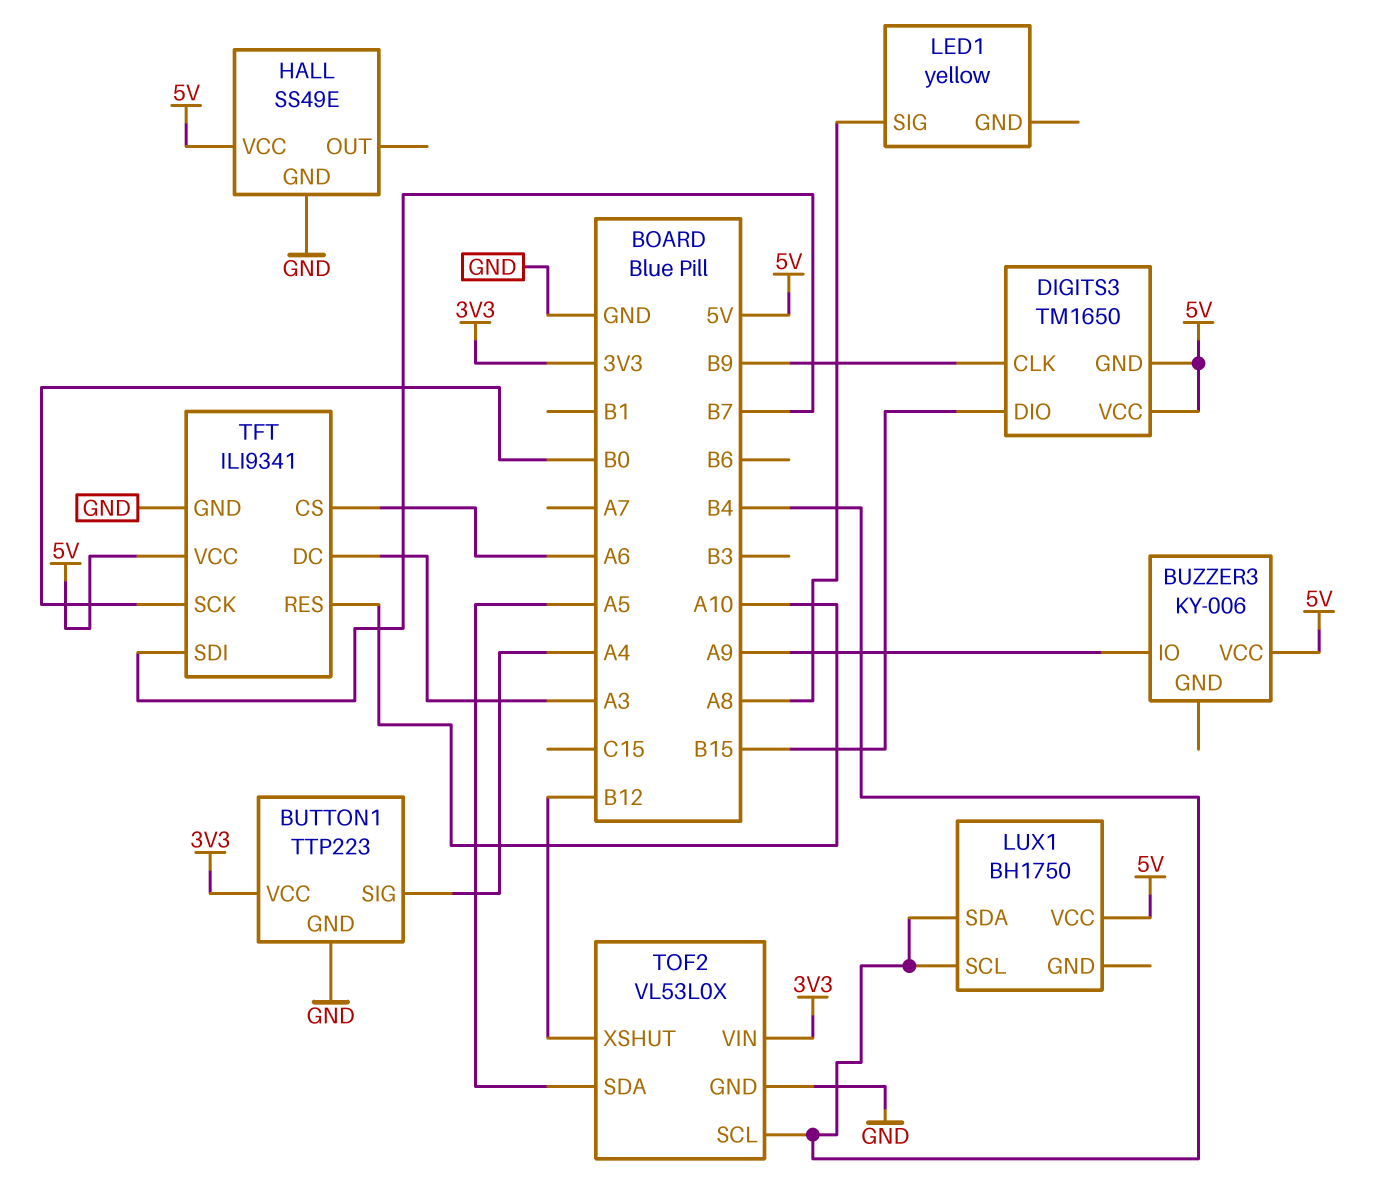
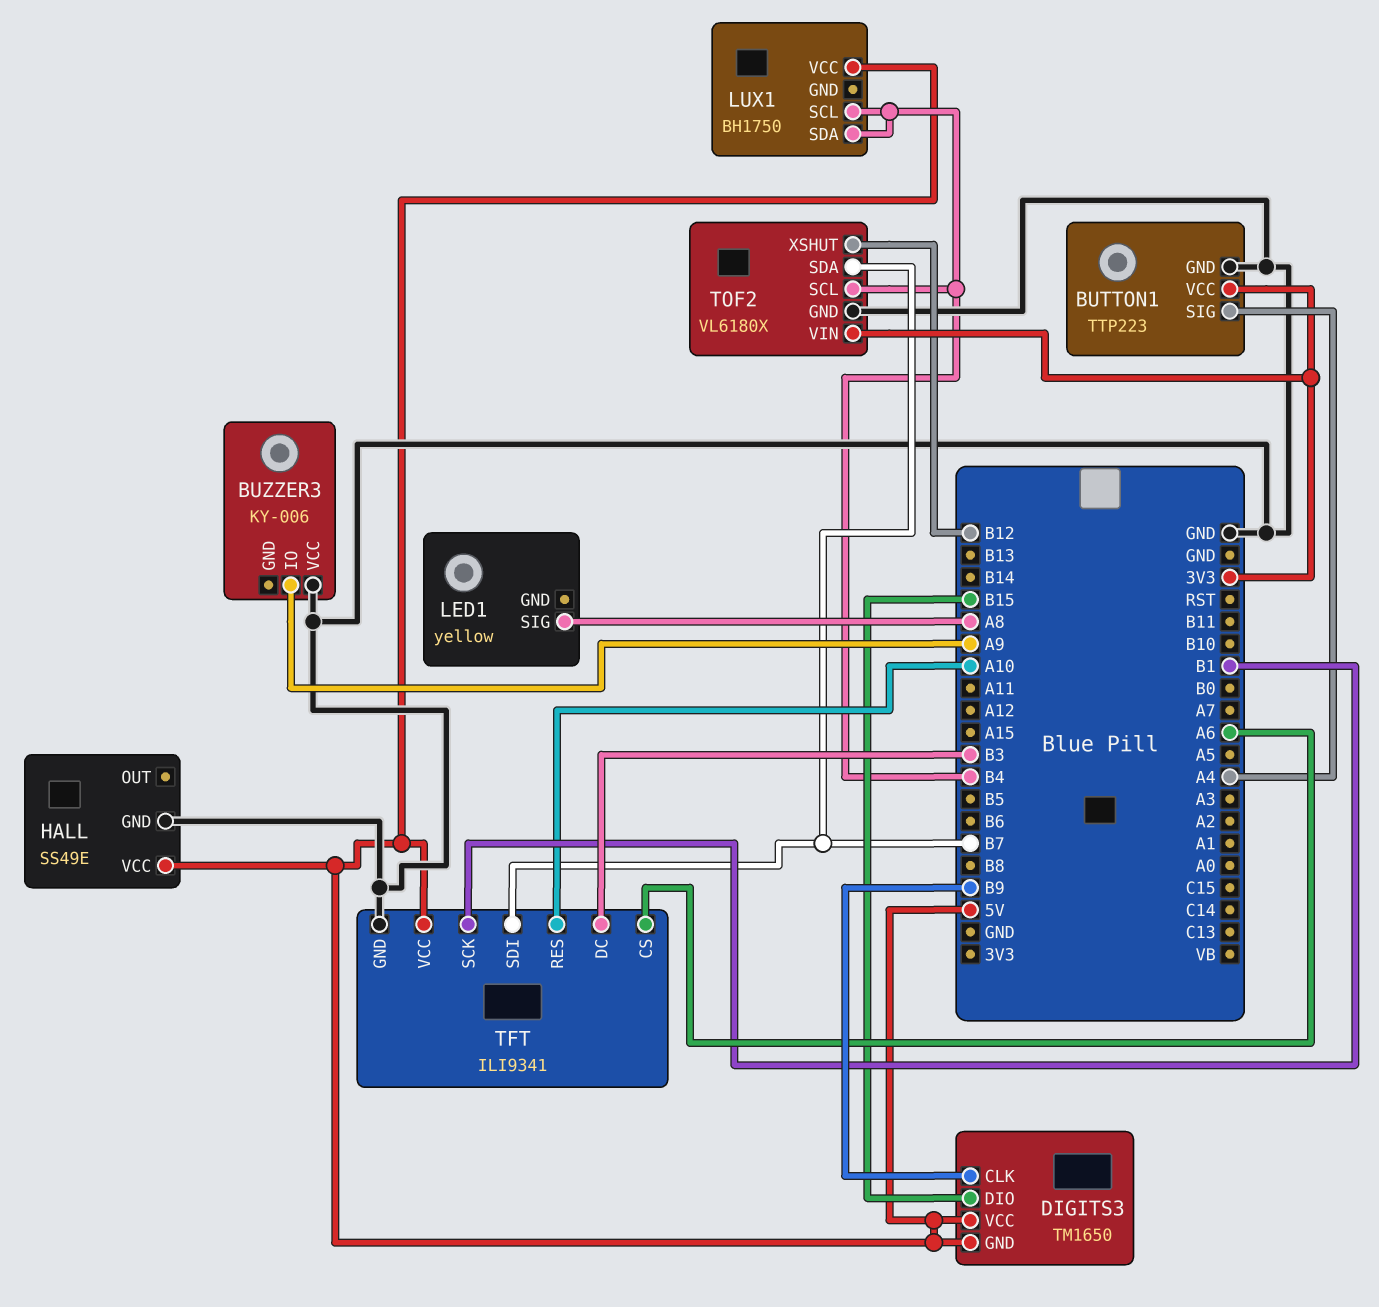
BUZZER3 pin VCC: 5V -> GND
TFT pin DC: A3 -> B3
TFT pin SCK: B0 -> B1
TOF2: VL53L0X -> VL6180X
TOF2 pin SDA: A5 -> B7

